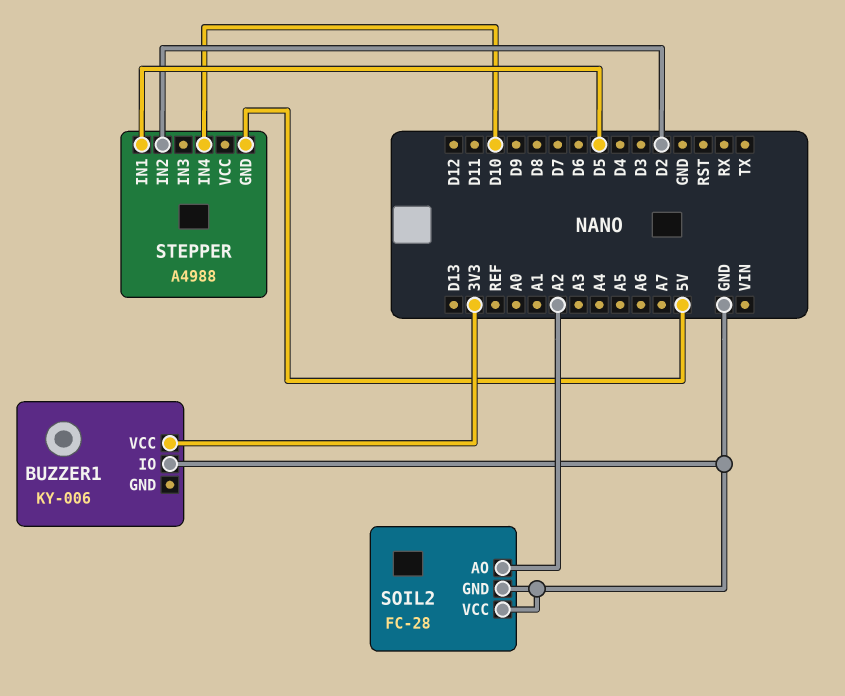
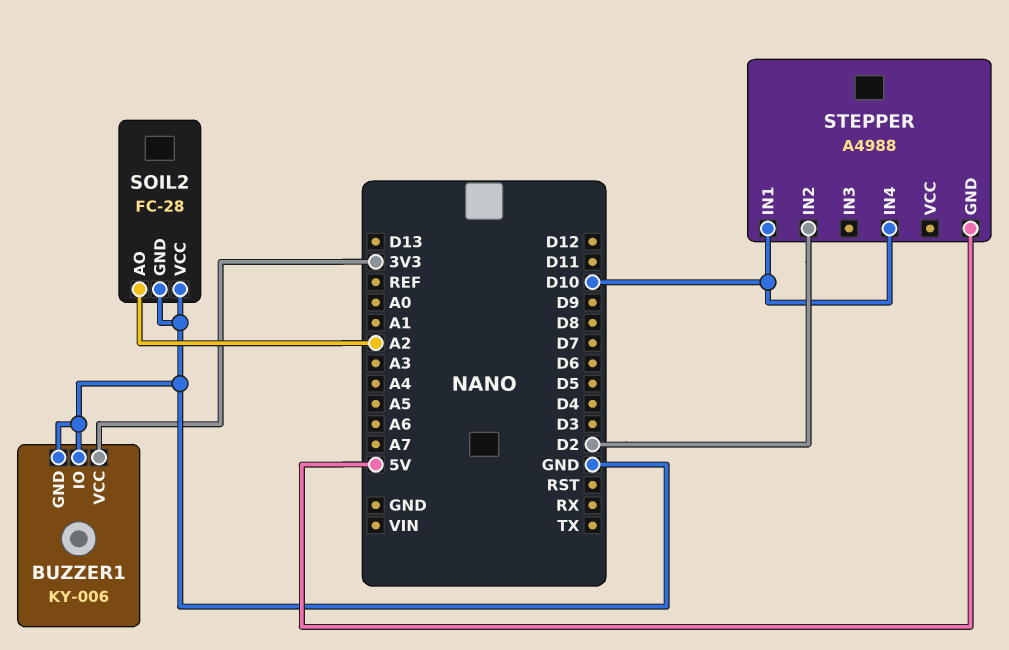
BUZZER1 pin GND: none -> GND
STEPPER pin IN1: D5 -> D10

